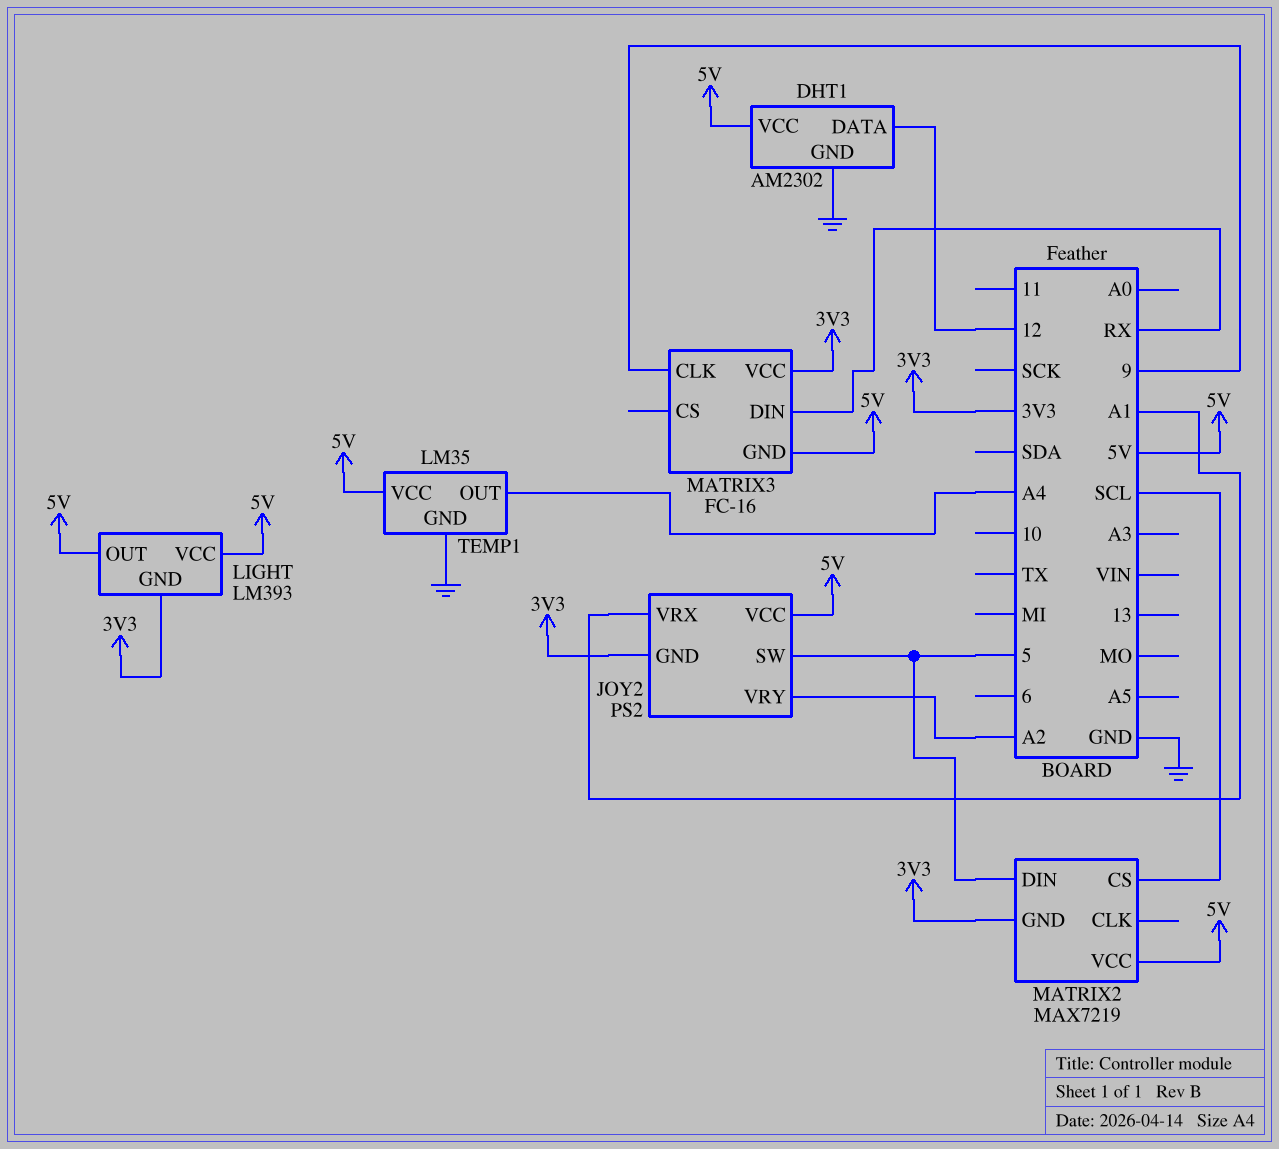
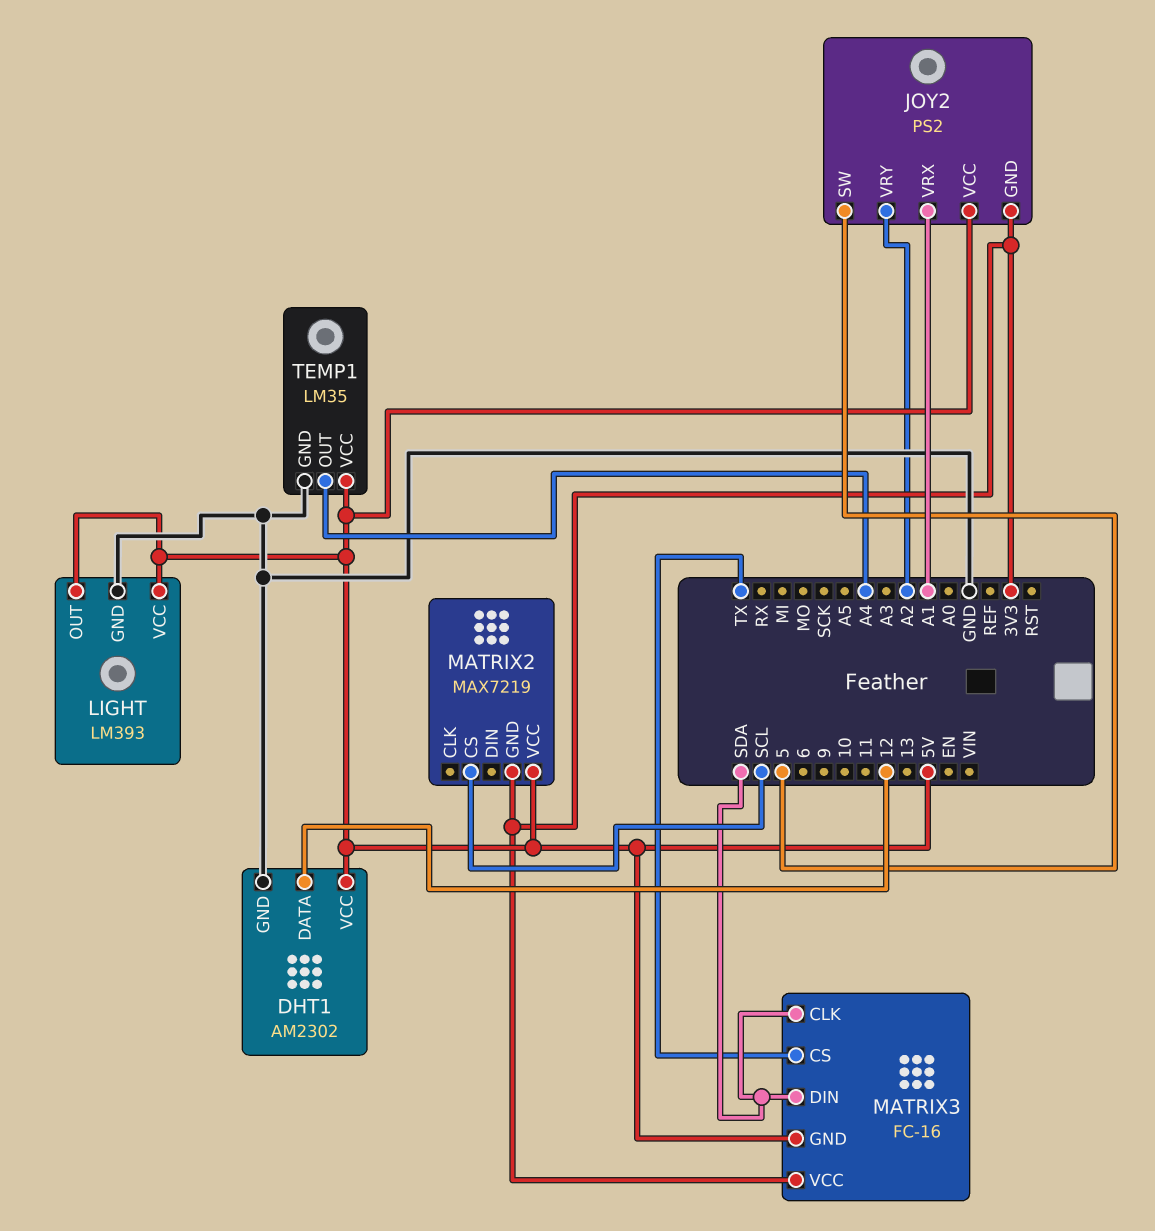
LIGHT pin GND: 3V3 -> GND
MATRIX2 pin DIN: 5 -> none
MATRIX3 pin CLK: 9 -> SDA
MATRIX3 pin CS: none -> TX
MATRIX3 pin DIN: RX -> SDA

